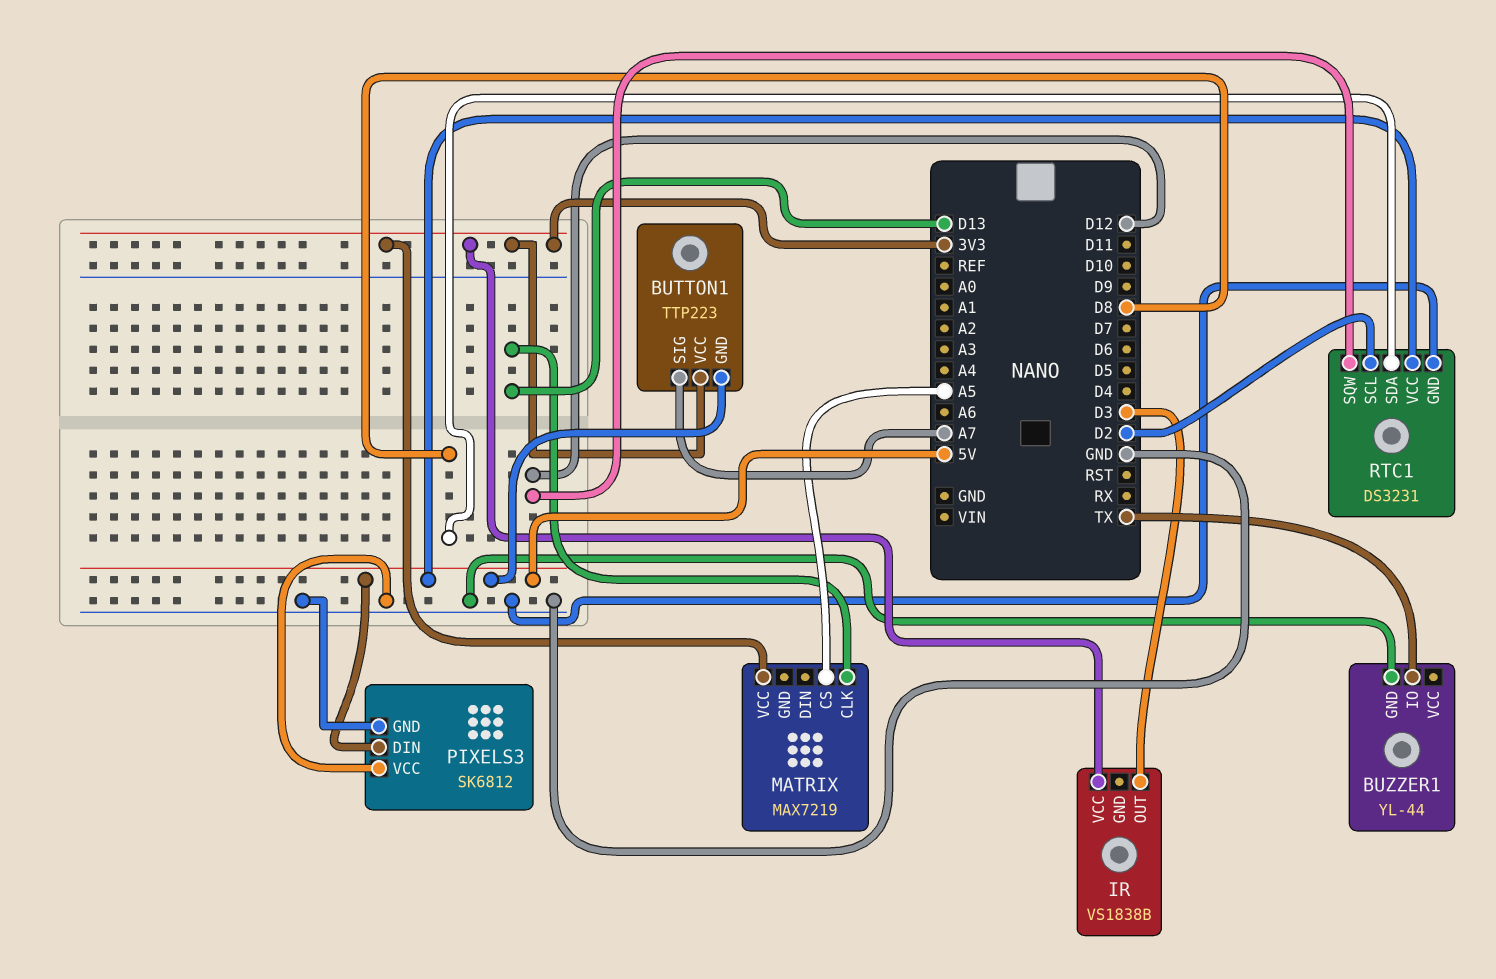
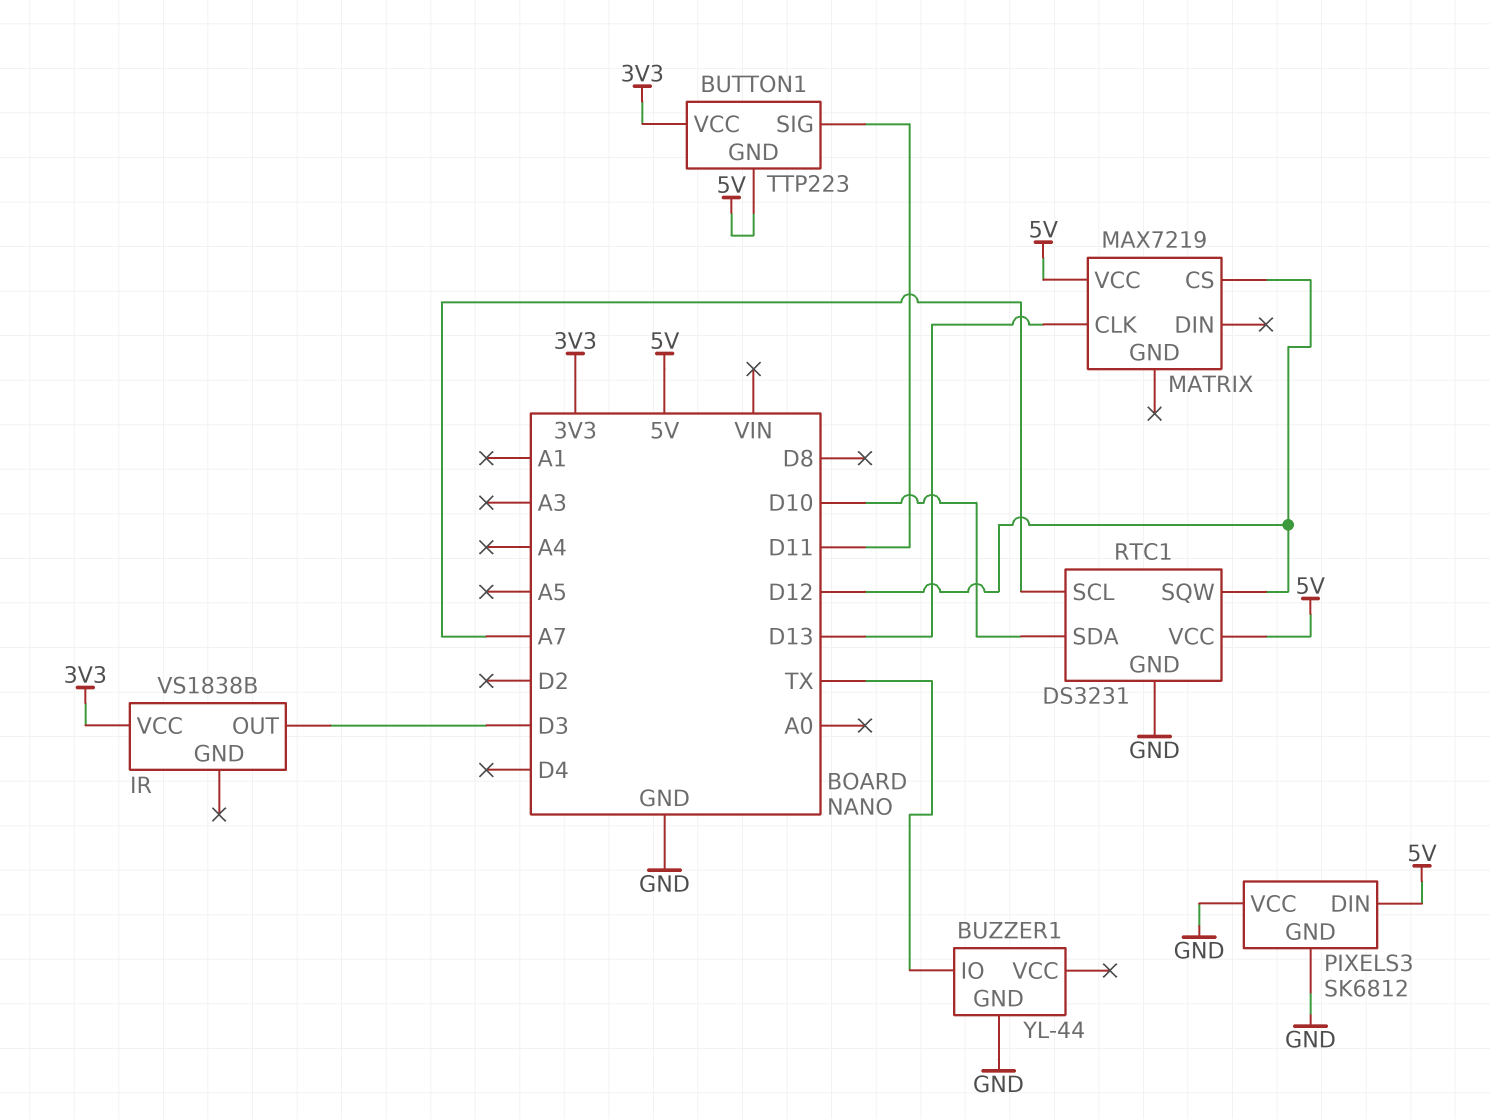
BUTTON1 pin SIG: A7 -> D11
MATRIX pin CS: A5 -> D12
MATRIX pin VCC: 3V3 -> 5V
RTC1 pin SCL: D2 -> A7
RTC1 pin SDA: D8 -> D10

